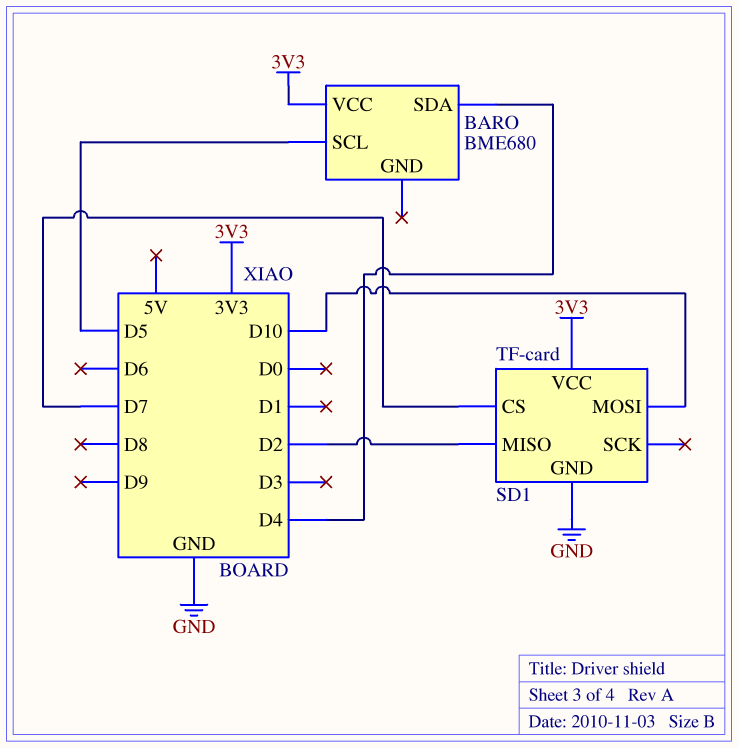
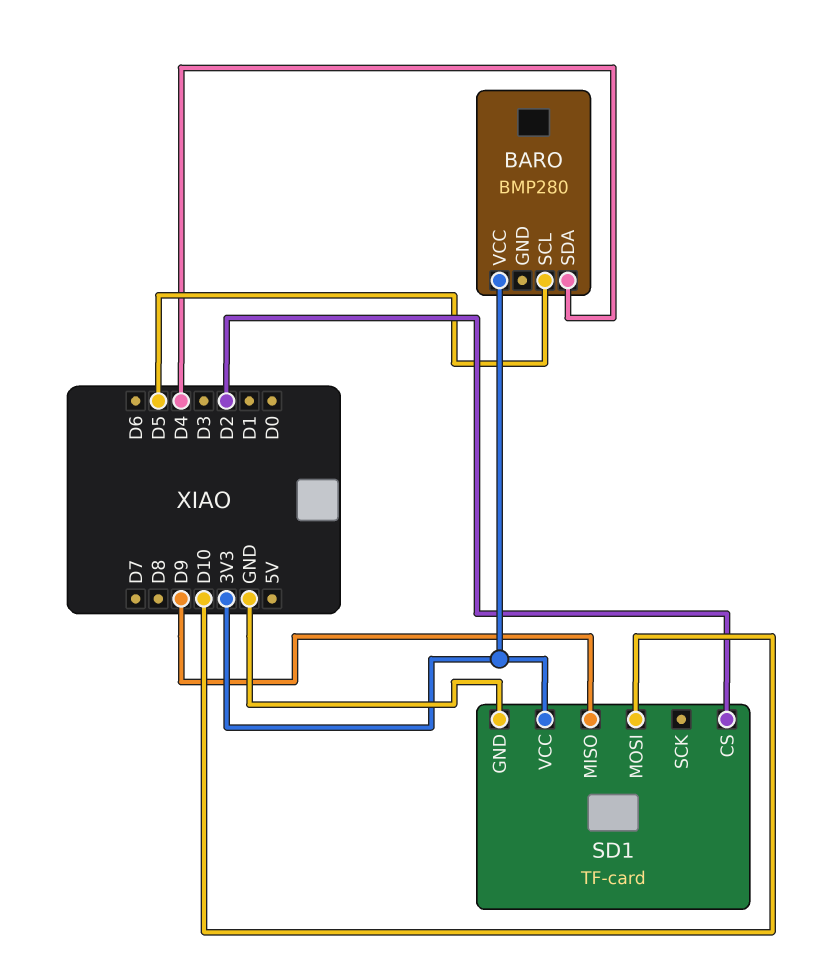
BARO: BME680 -> BMP280
SD1 pin CS: D7 -> D2
SD1 pin MISO: D2 -> D9

